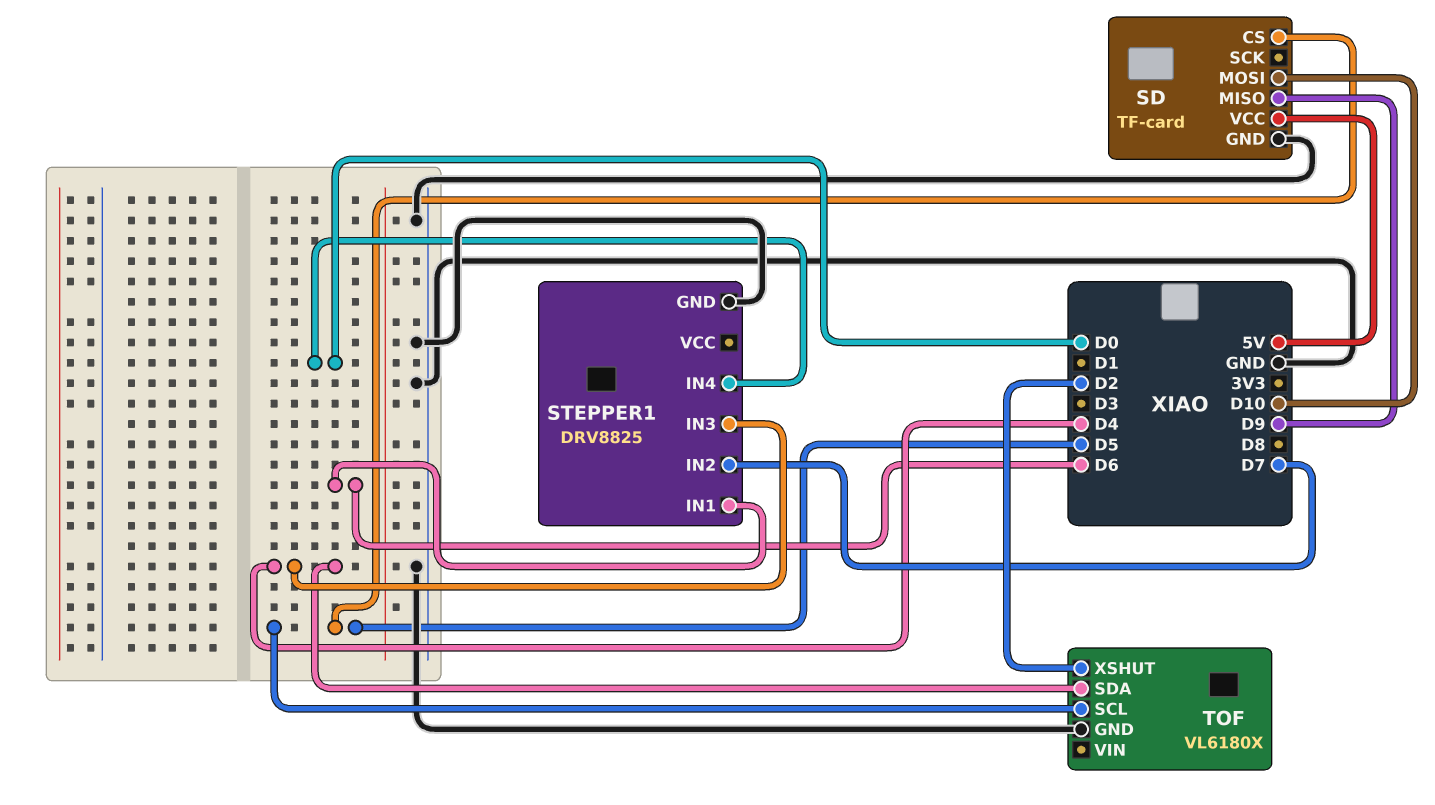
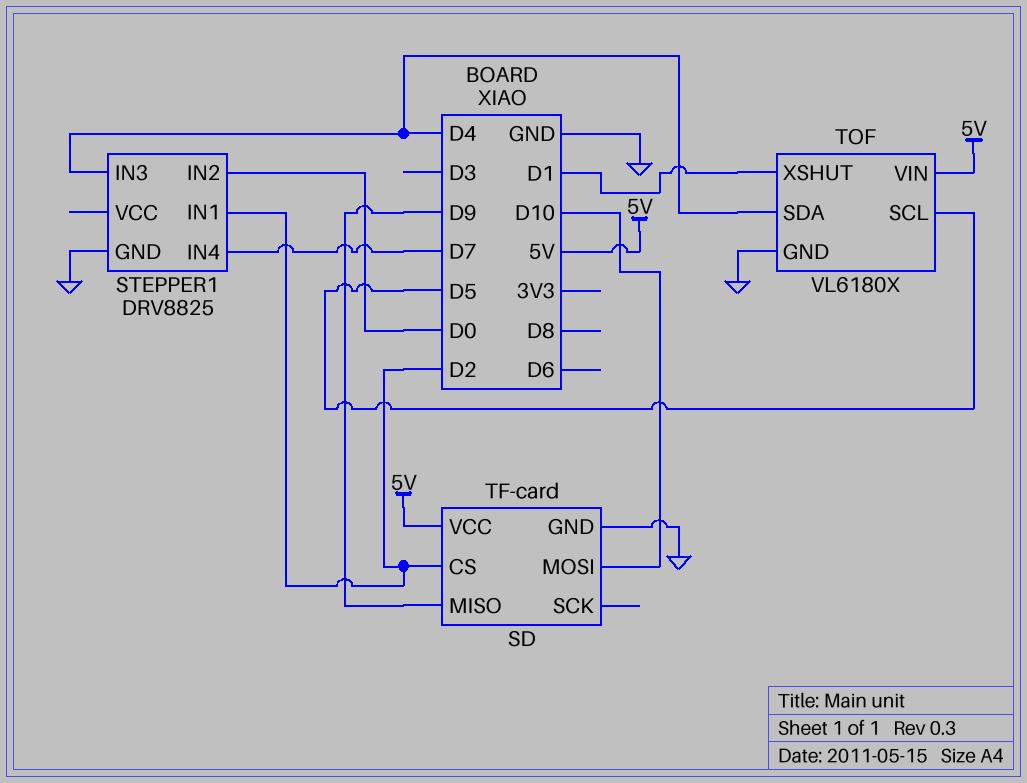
SD pin CS: D5 -> D2
STEPPER1 pin IN1: D6 -> D2
STEPPER1 pin IN2: D7 -> D0
STEPPER1 pin IN4: D0 -> D7
TOF pin VIN: none -> 5V
TOF pin XSHUT: D2 -> D1

